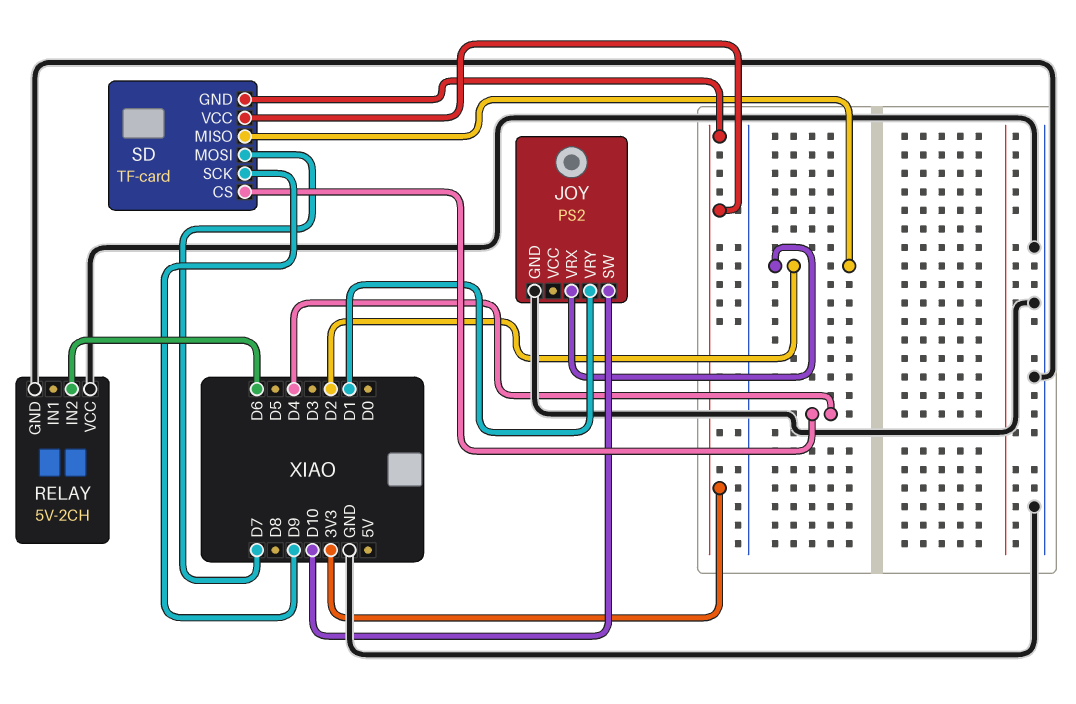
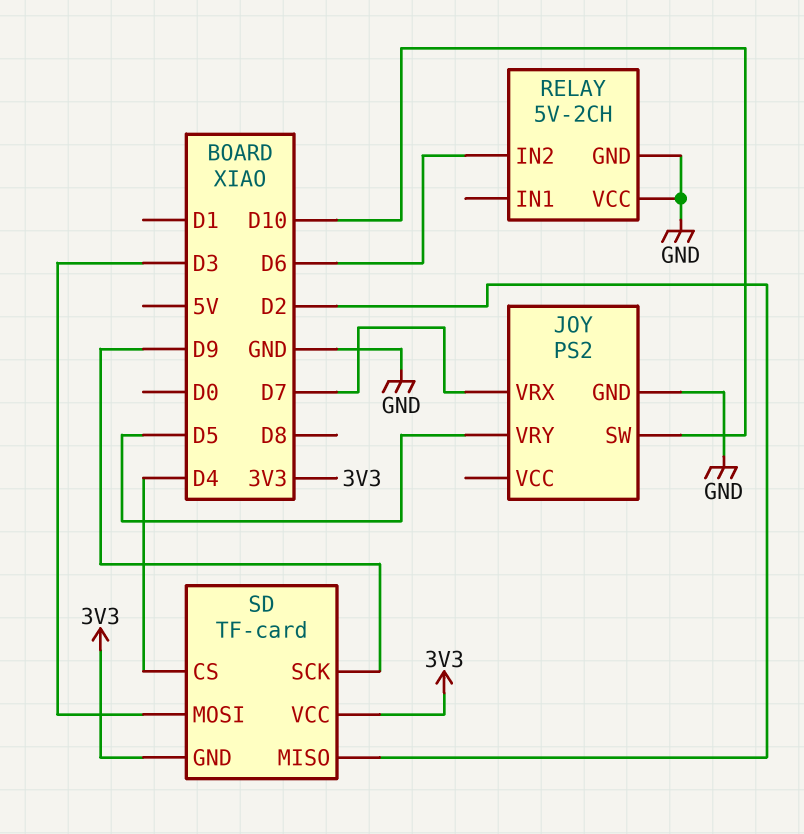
JOY pin VRX: D2 -> D7
JOY pin VRY: D1 -> D5
SD pin MOSI: D7 -> D3

